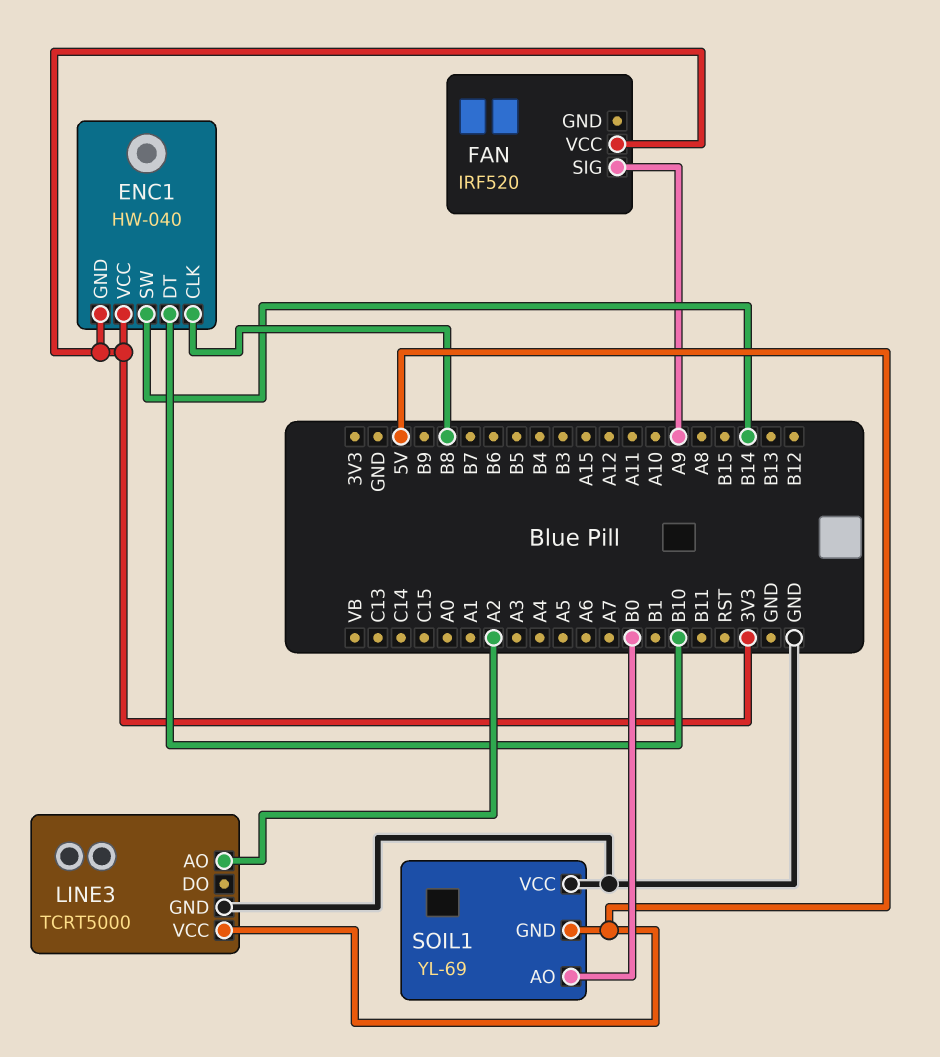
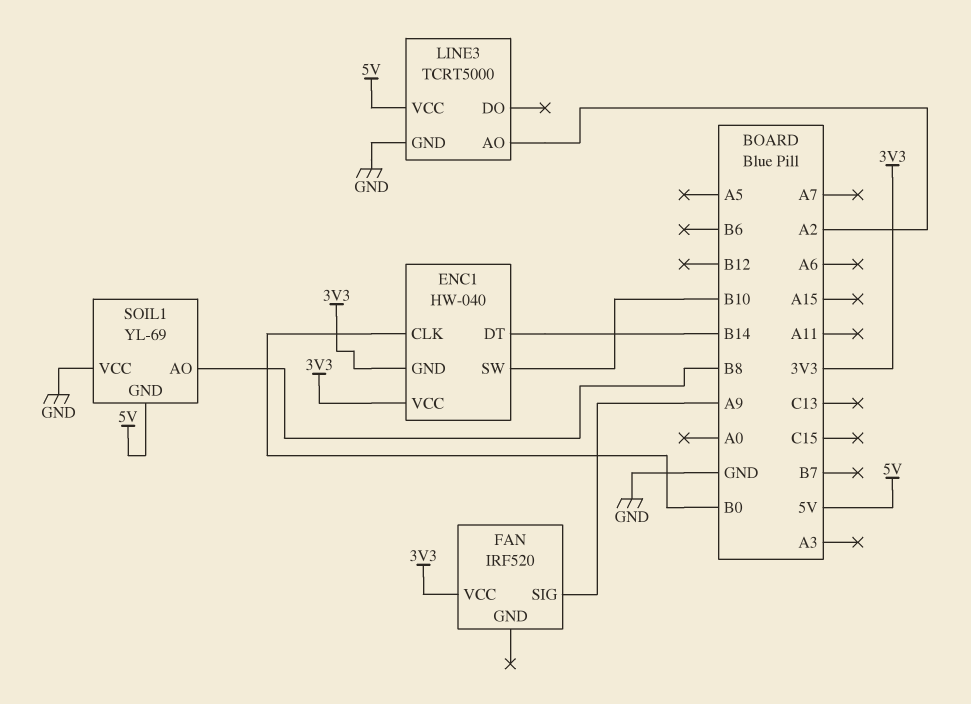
ENC1 pin CLK: B8 -> B0
ENC1 pin DT: B10 -> B14
ENC1 pin SW: B14 -> B10
SOIL1 pin AO: B0 -> B8

